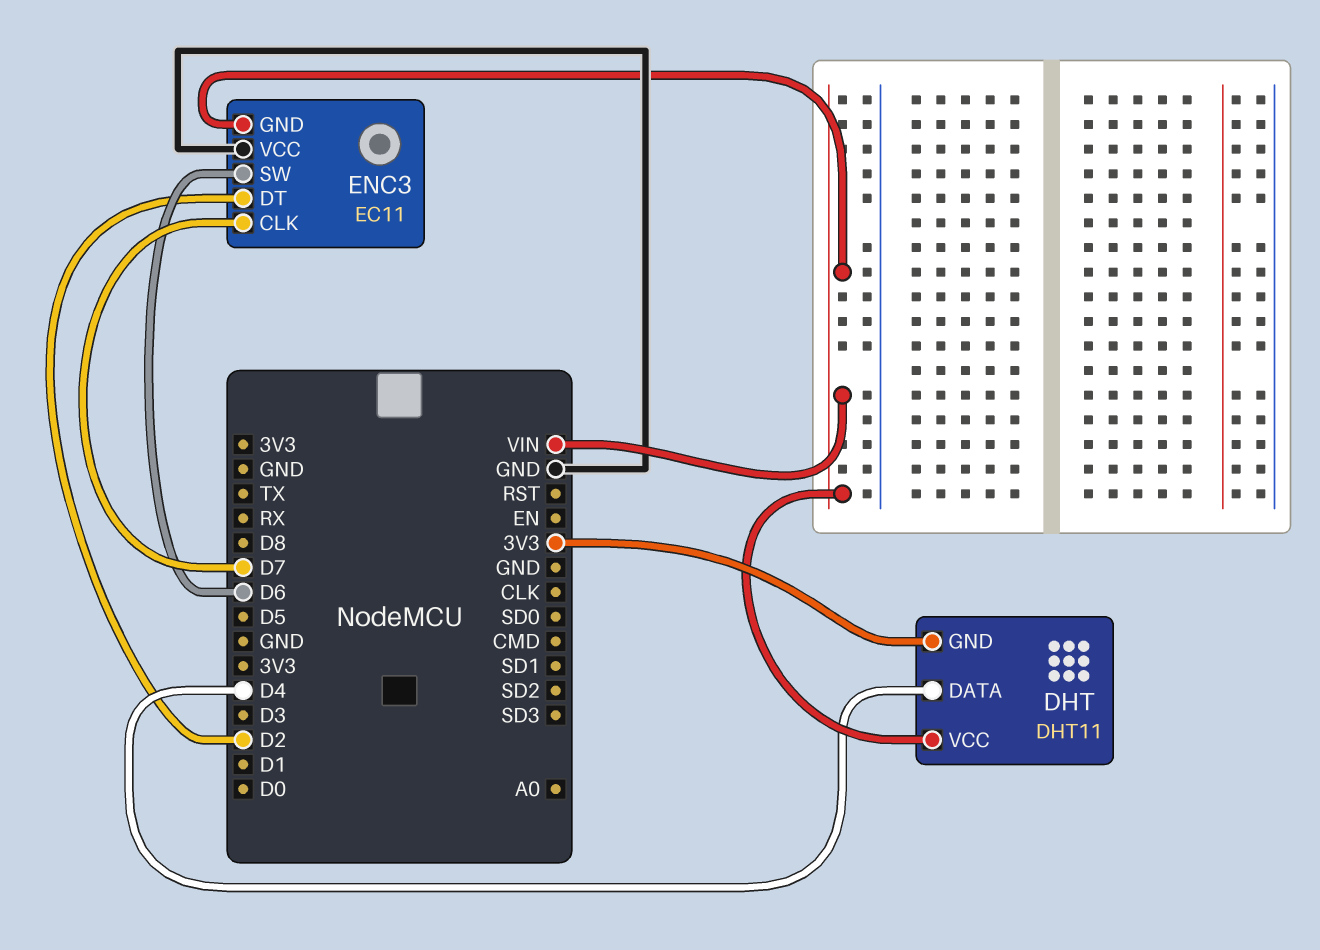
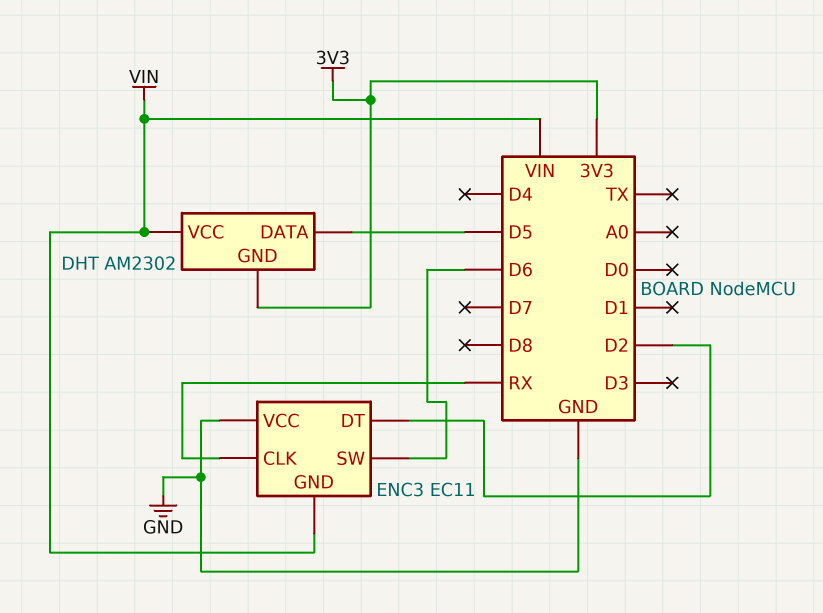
DHT: DHT11 -> AM2302
DHT pin DATA: D4 -> D5
ENC3 pin CLK: D7 -> RX

